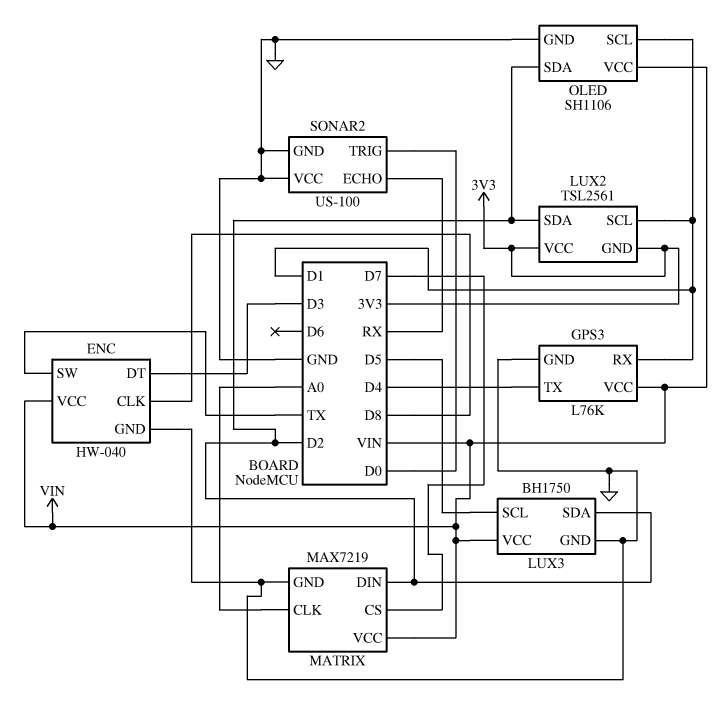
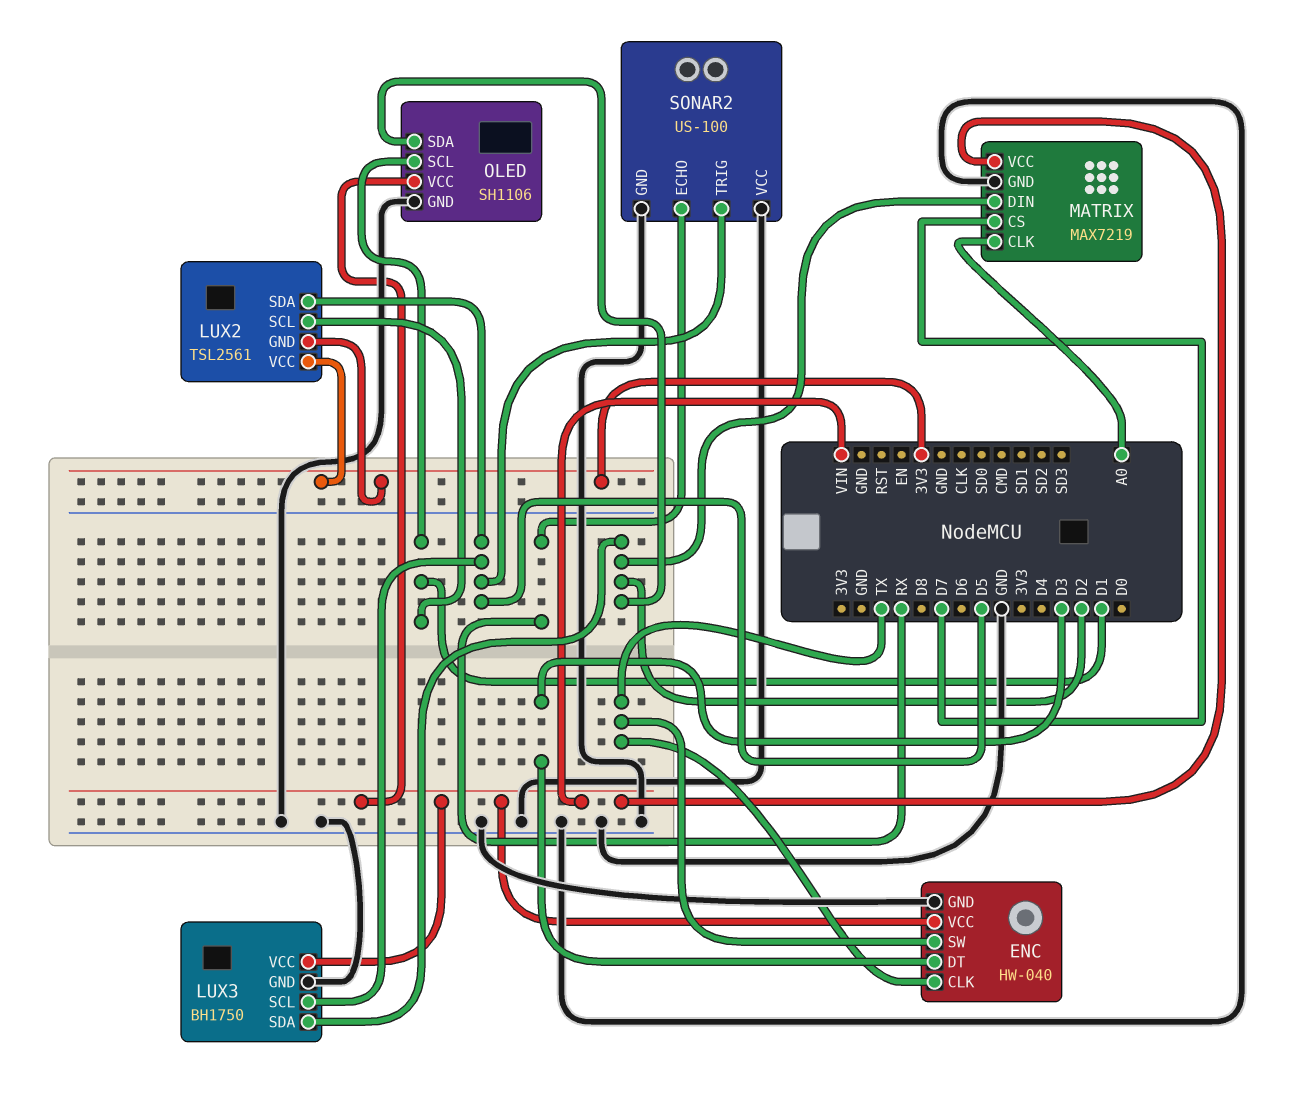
ENC pin CLK: D8 -> TX
GPS3: L76K -> none
GPS3 pin GND: GND -> none
GPS3 pin RX: D1 -> none
GPS3 pin TX: D4 -> none
GPS3 pin VCC: VIN -> none
LUX2 pin SDA: D2 -> D5
SONAR2 pin TRIG: D0 -> D5

